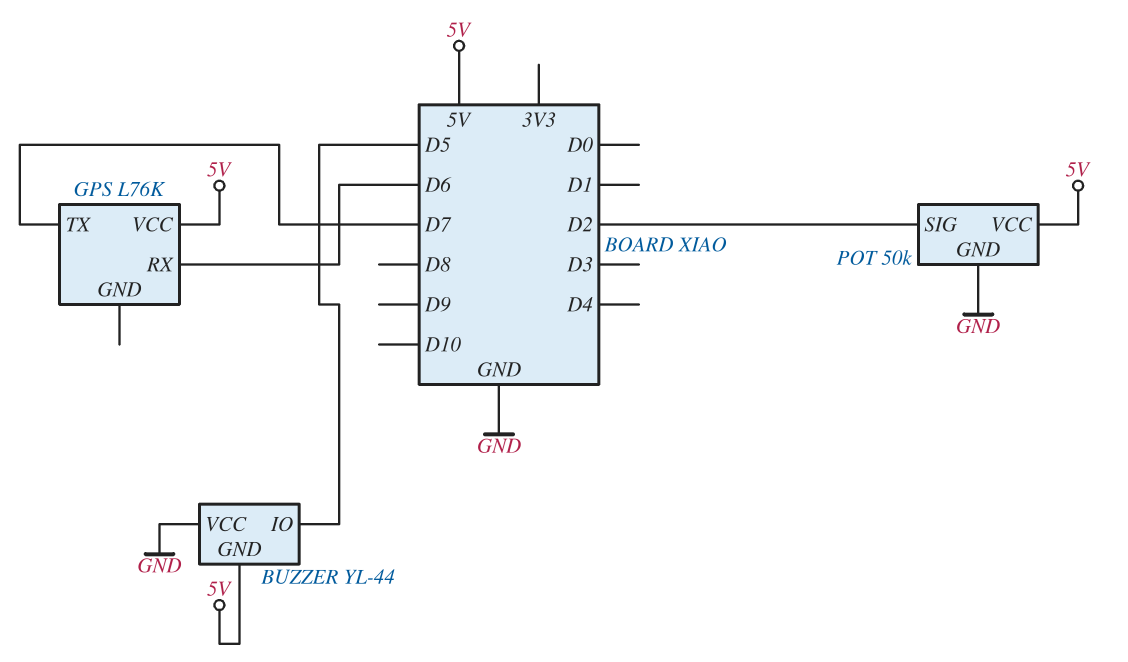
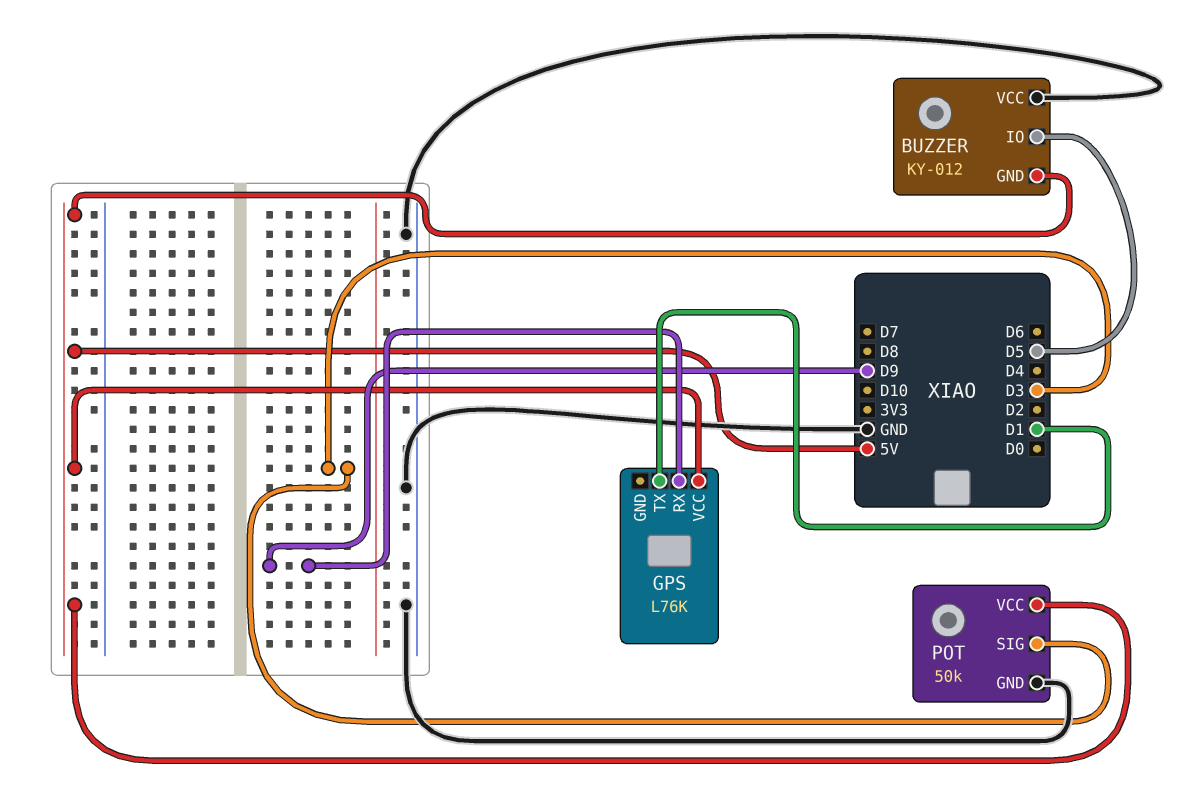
BUZZER: YL-44 -> KY-012
GPS pin RX: D6 -> D9
GPS pin TX: D7 -> D1
POT pin SIG: D2 -> D3

